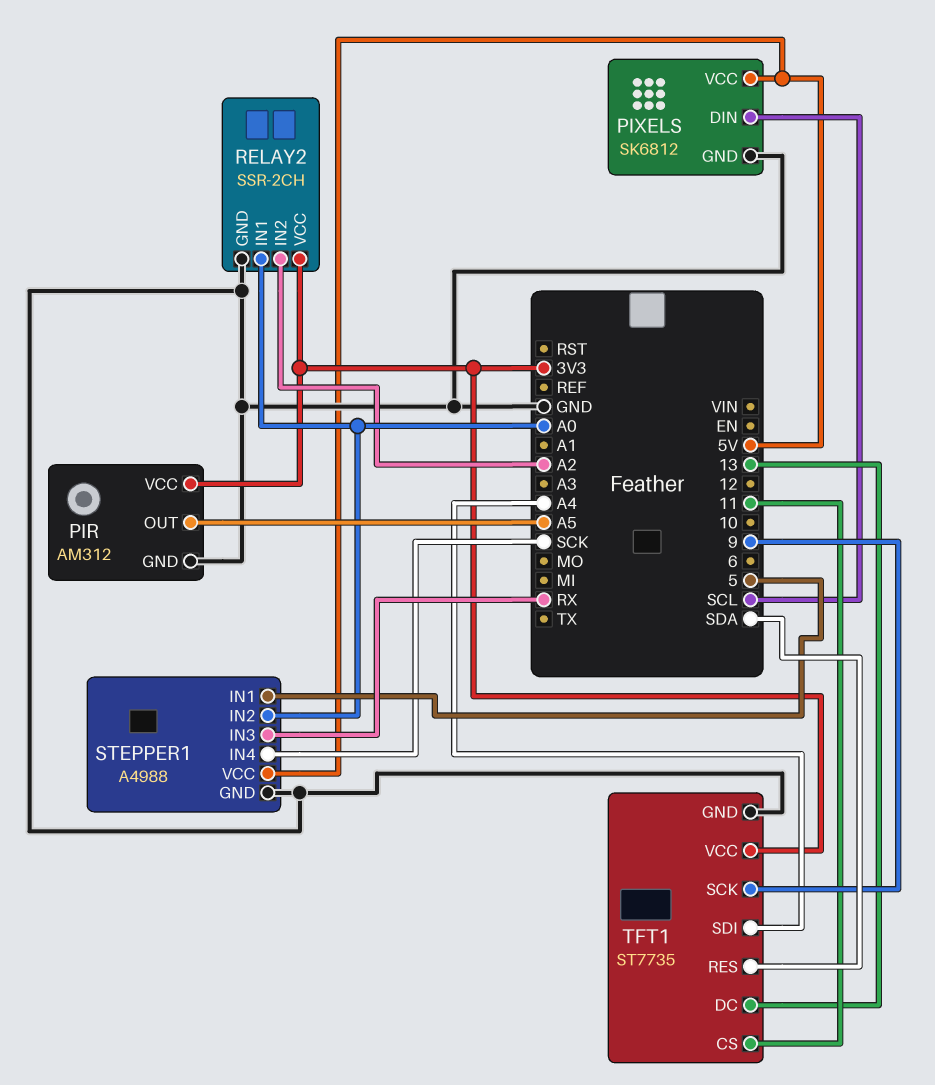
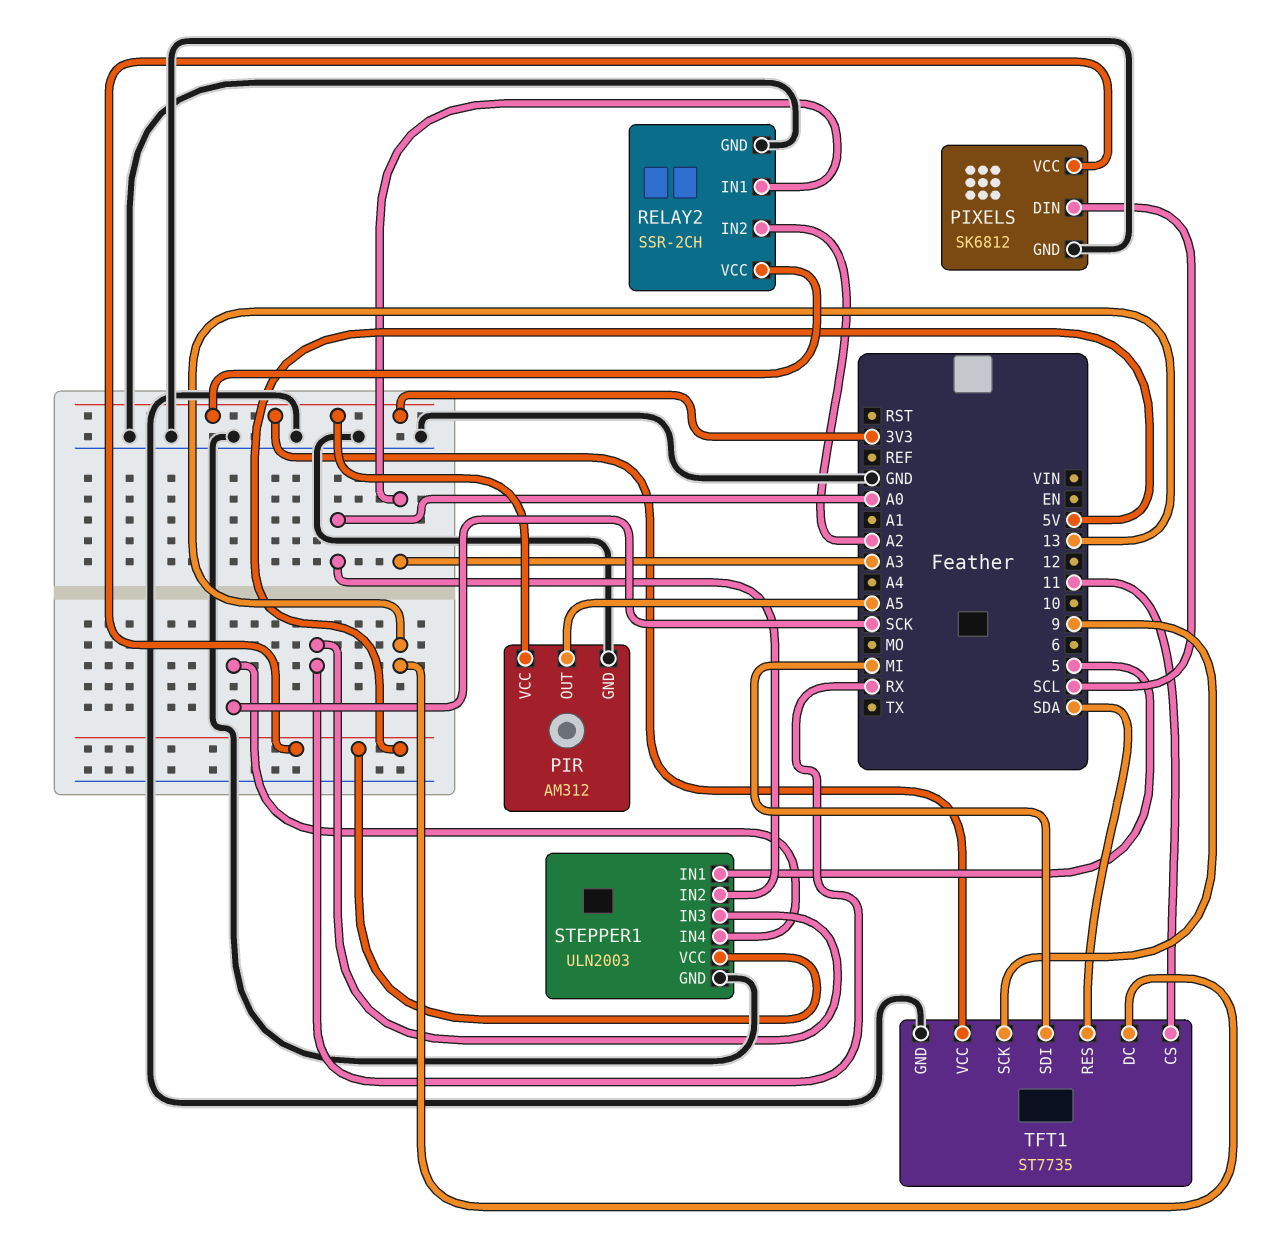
RELAY2 pin IN1: A0 -> A3
STEPPER1: A4988 -> ULN2003
TFT1 pin SDI: A4 -> MI

